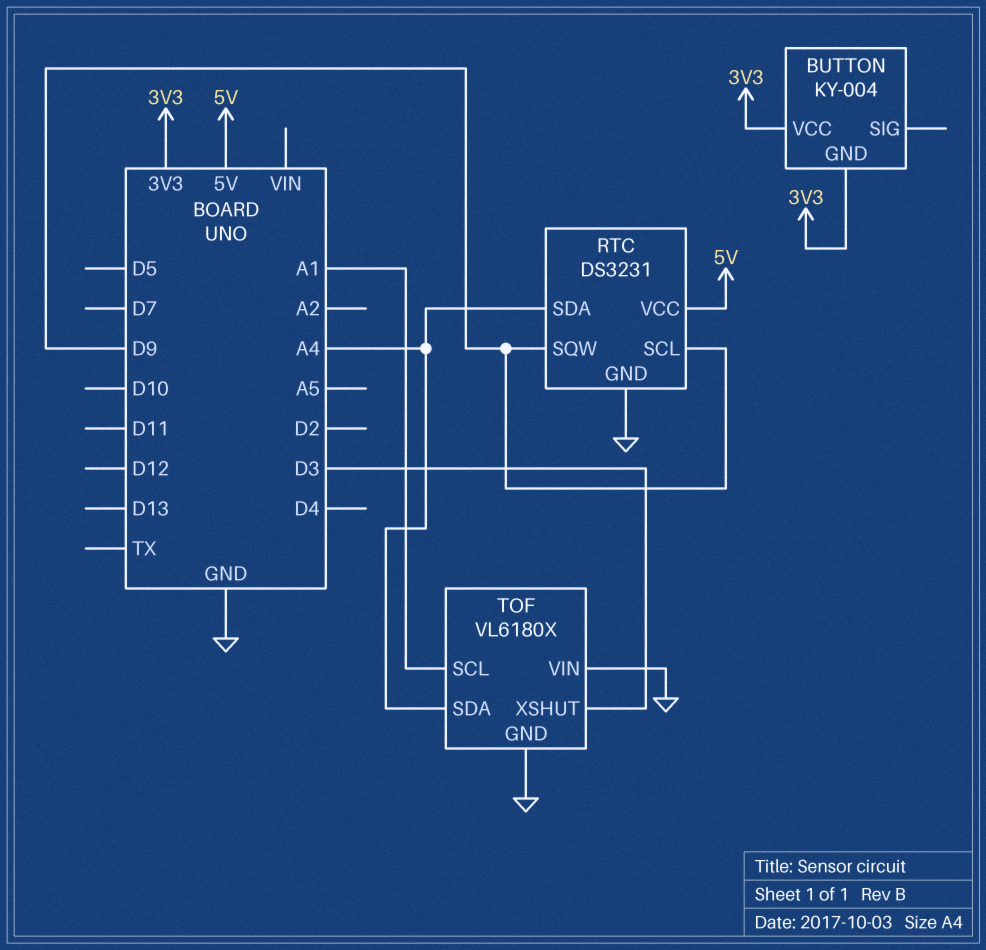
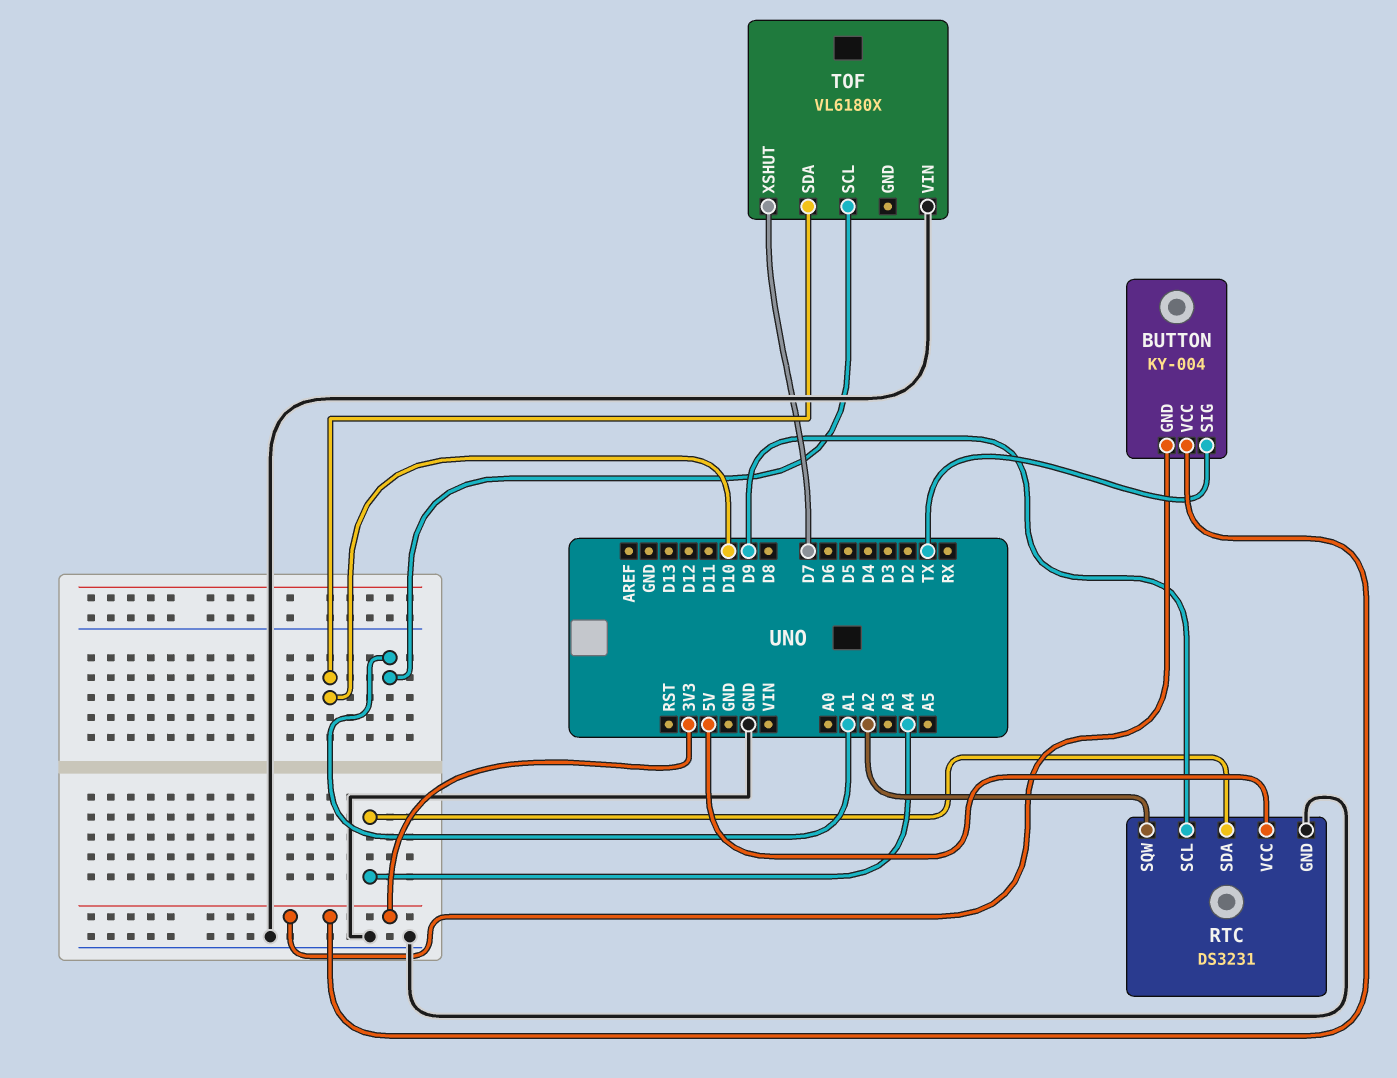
BUTTON pin SIG: none -> TX
RTC pin SQW: D9 -> A2
TOF pin GND: GND -> none
TOF pin SDA: A4 -> D10
TOF pin XSHUT: D3 -> D7

